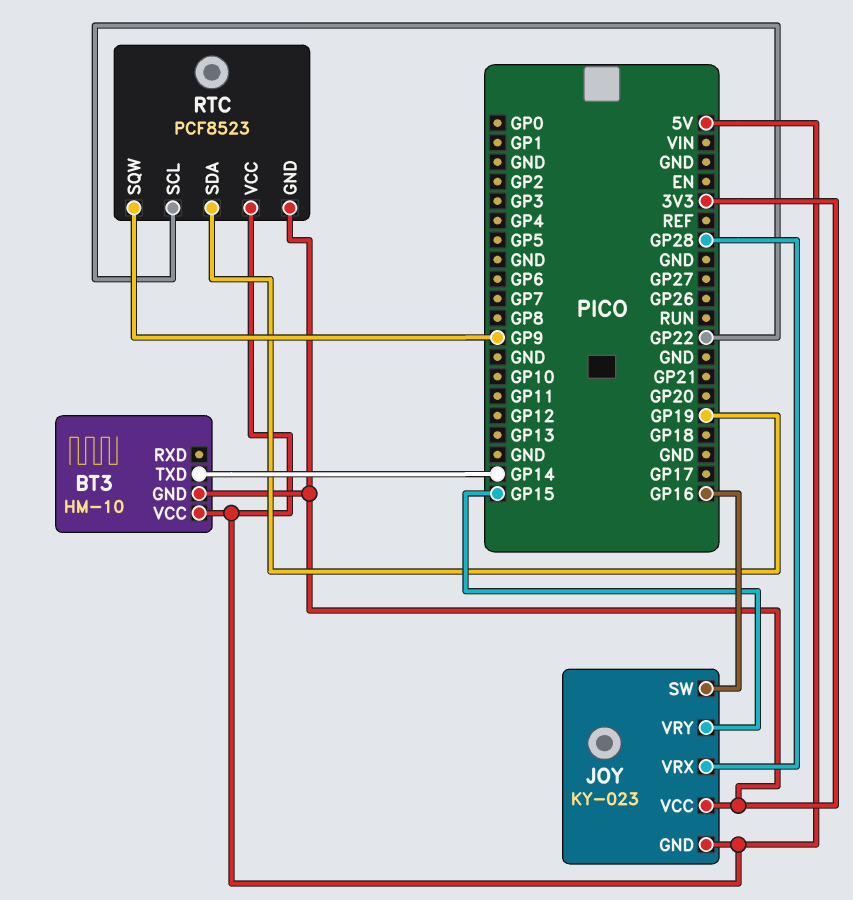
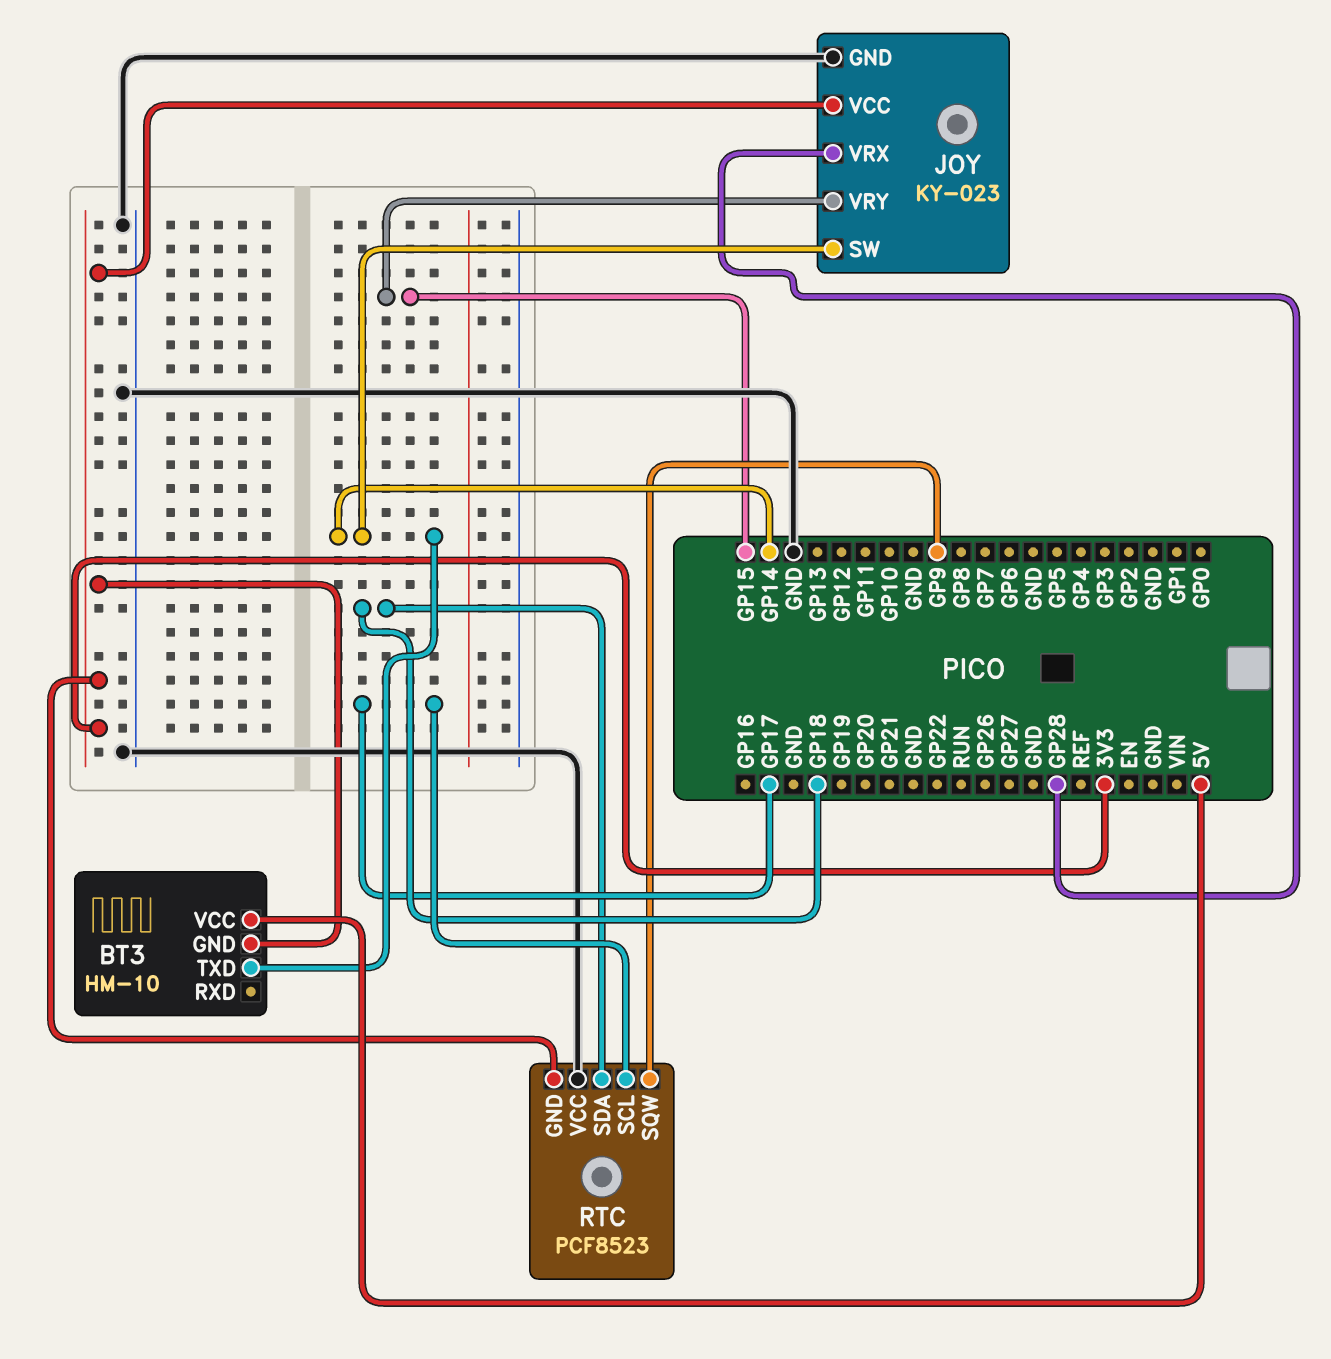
JOY pin GND: 5V -> GND
JOY pin SW: GP16 -> GP14
RTC pin SCL: GP22 -> GP17
RTC pin SDA: GP19 -> GP18
RTC pin VCC: 5V -> GND

